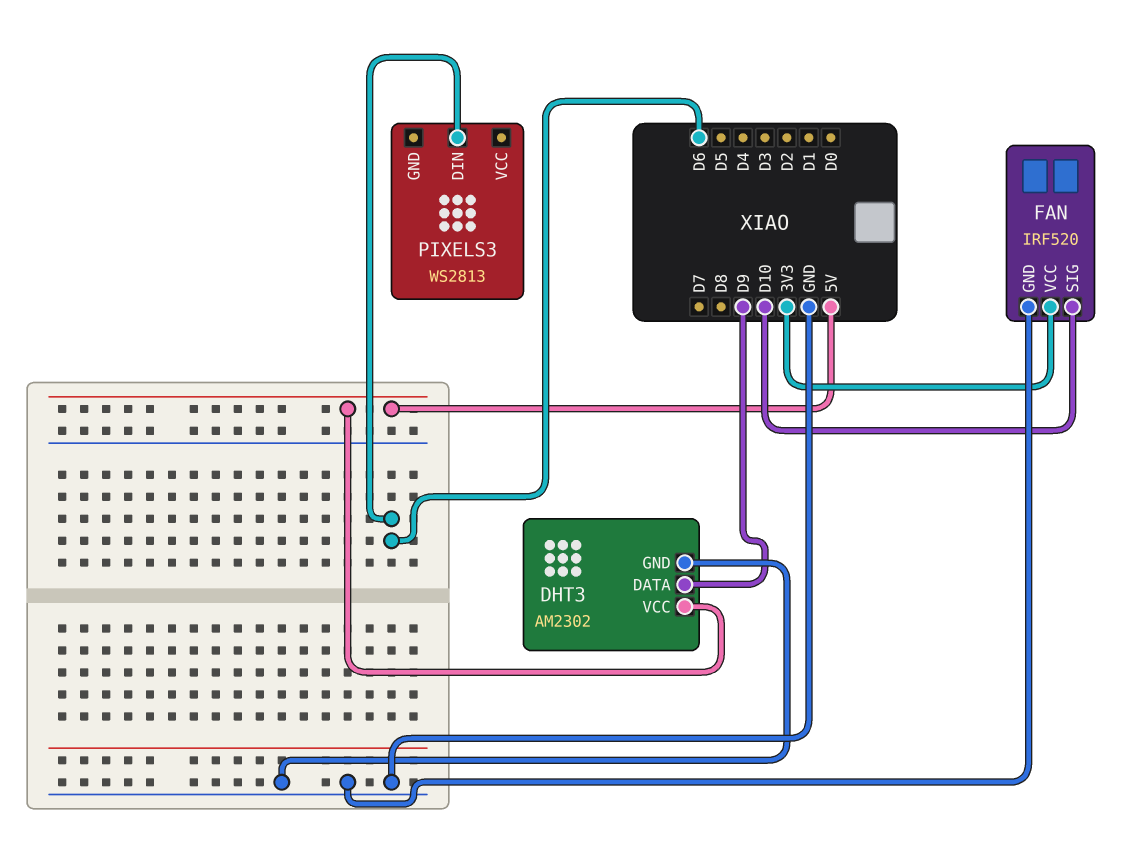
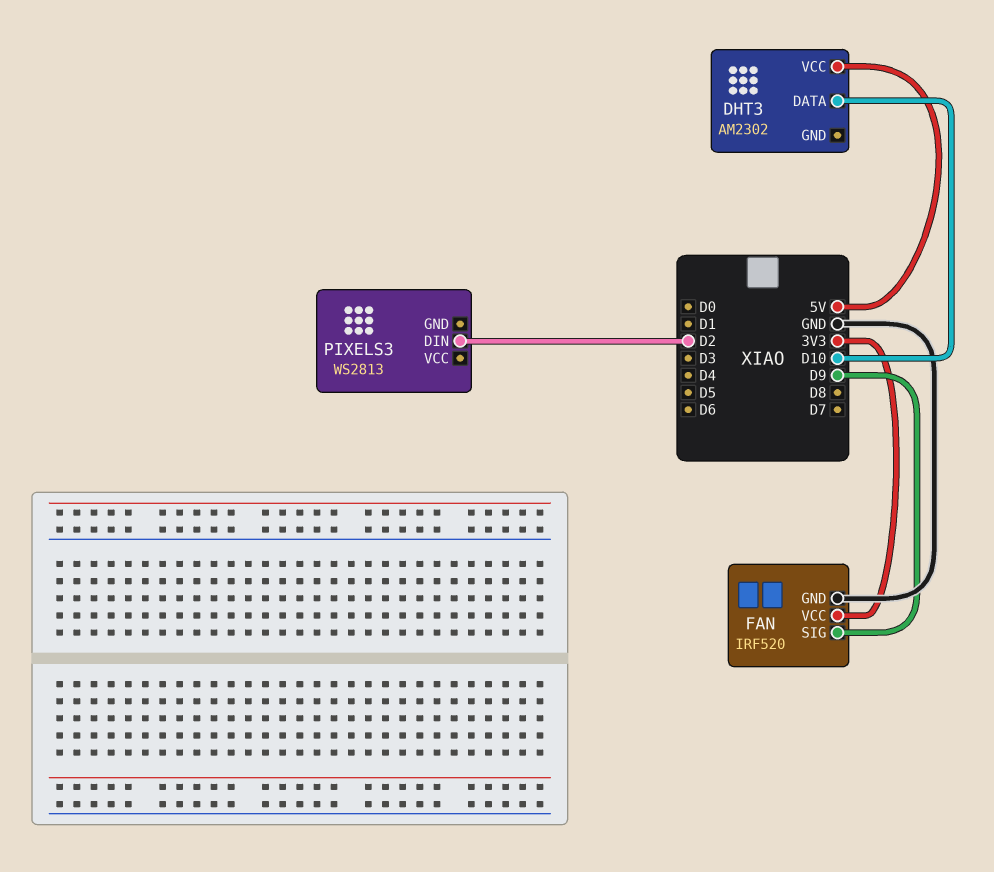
DHT3 pin DATA: D9 -> D10
DHT3 pin GND: GND -> none
FAN pin SIG: D10 -> D9
PIXELS3 pin DIN: D6 -> D2

